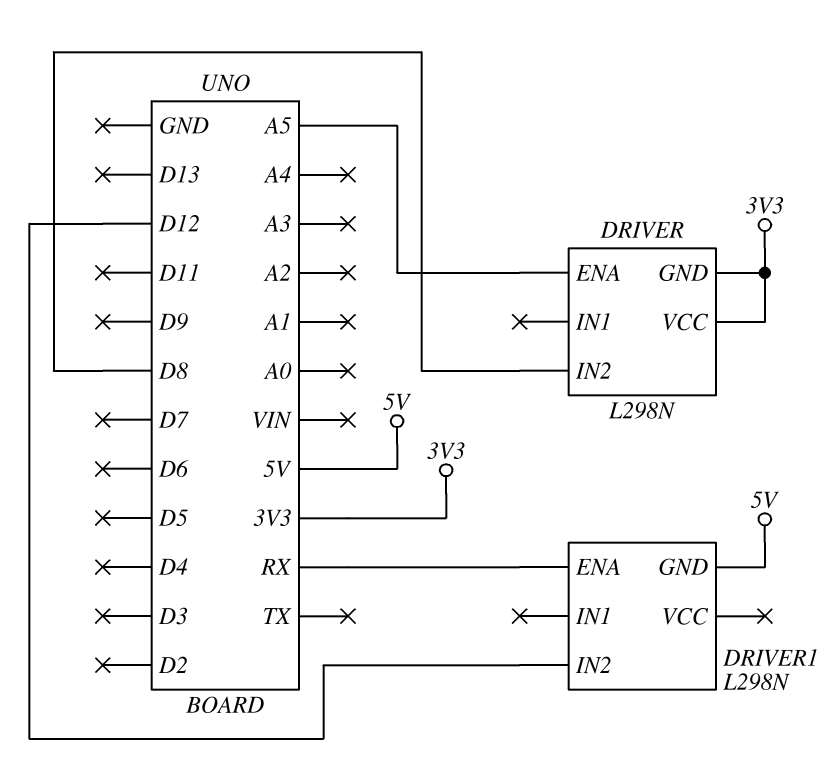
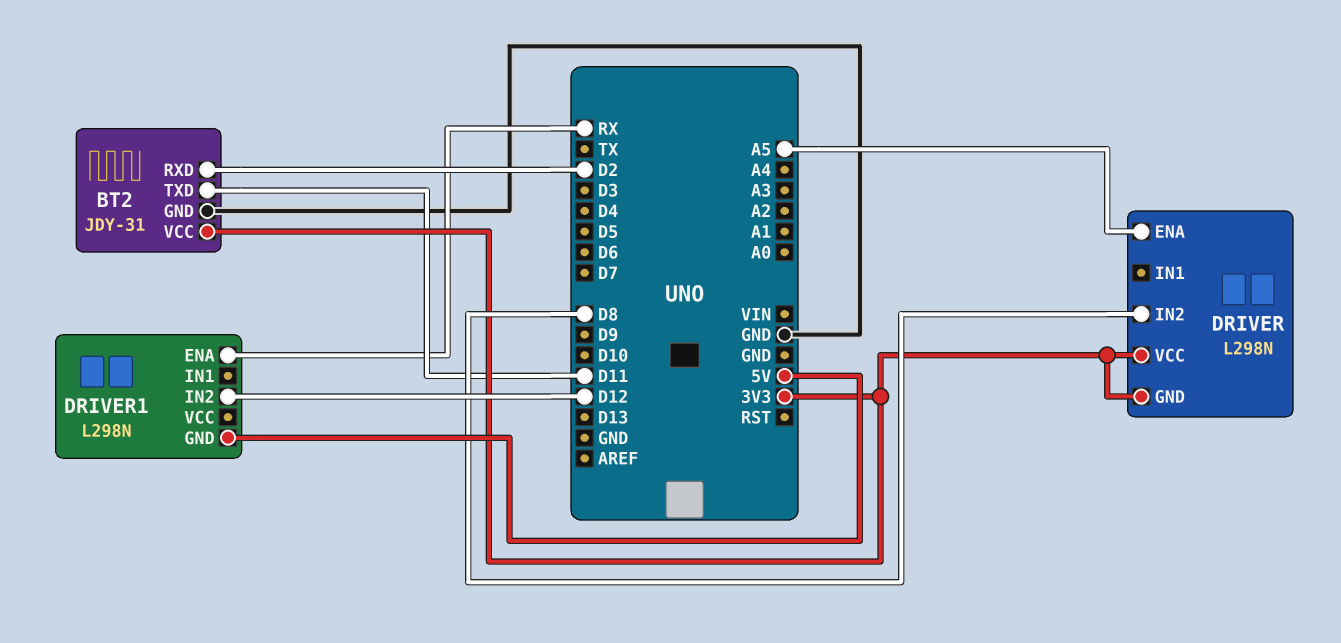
BT2: none -> JDY-31
BT2 pin GND: none -> GND
BT2 pin RXD: none -> D2
BT2 pin TXD: none -> D11
BT2 pin VCC: none -> 3V3

